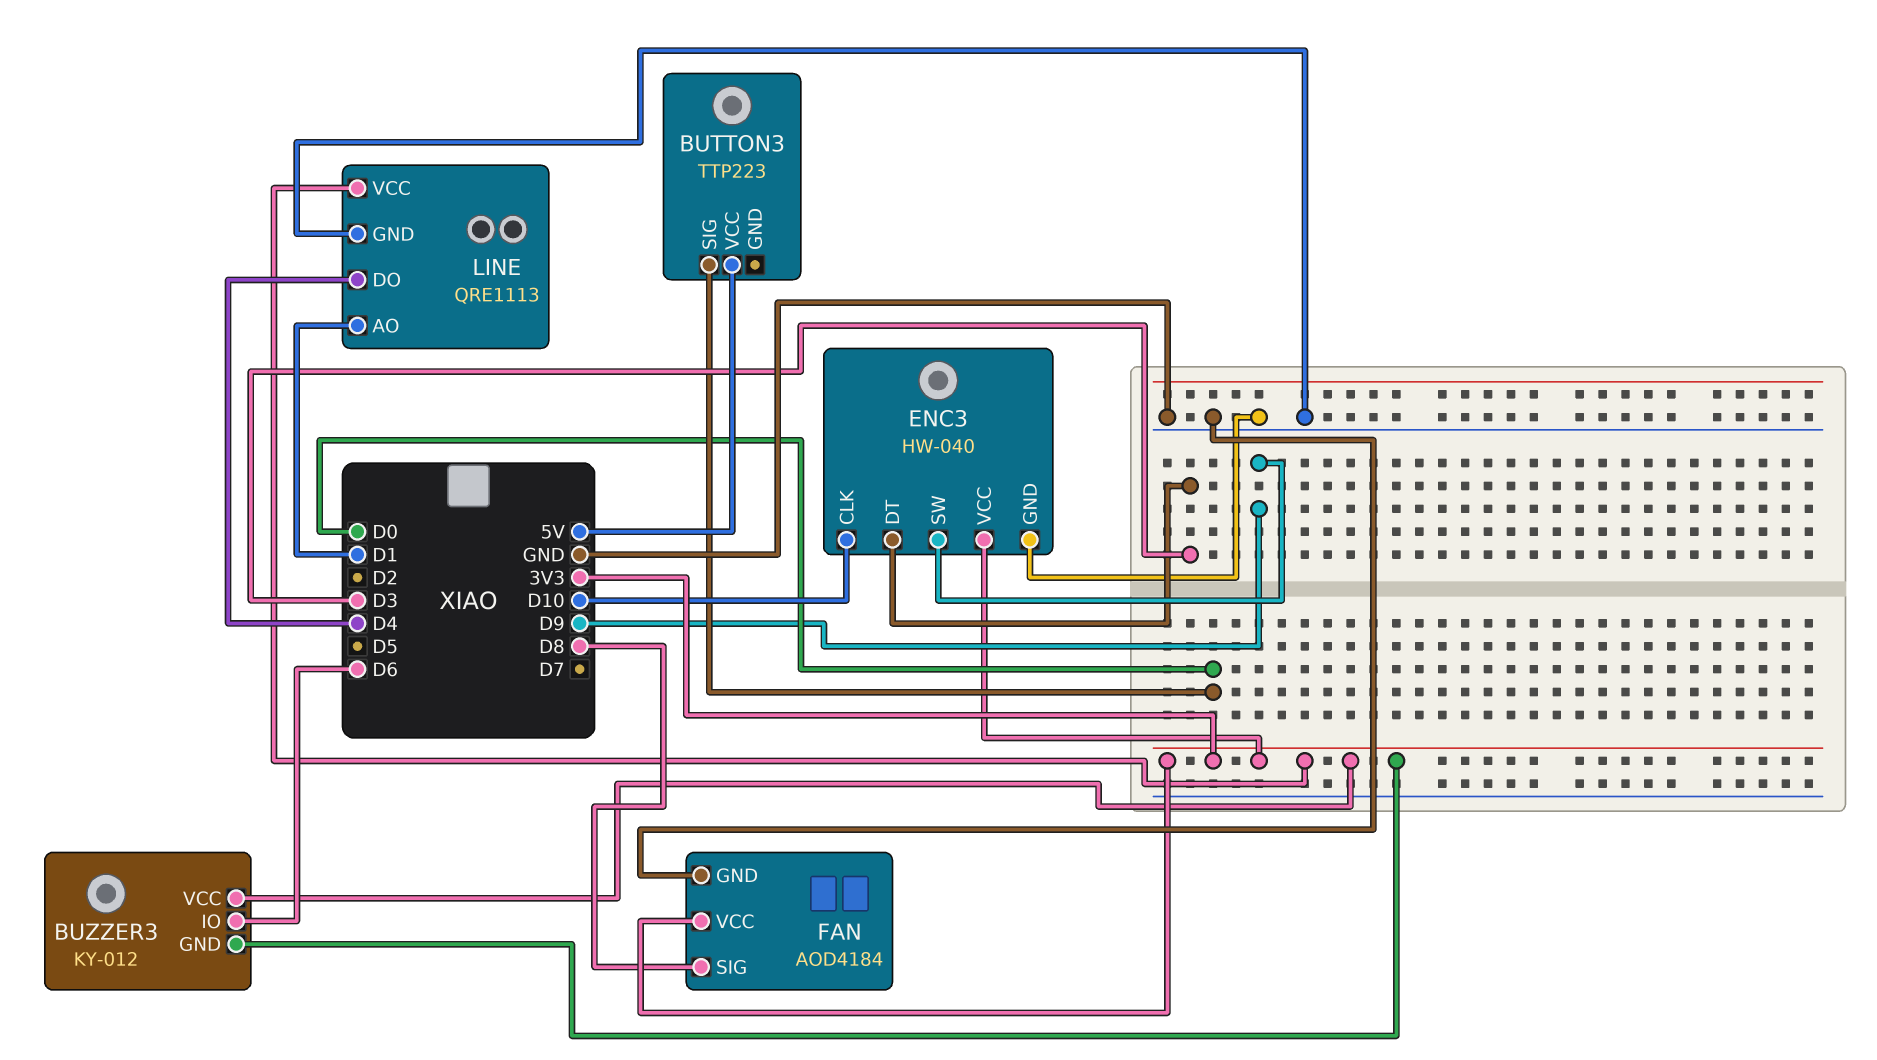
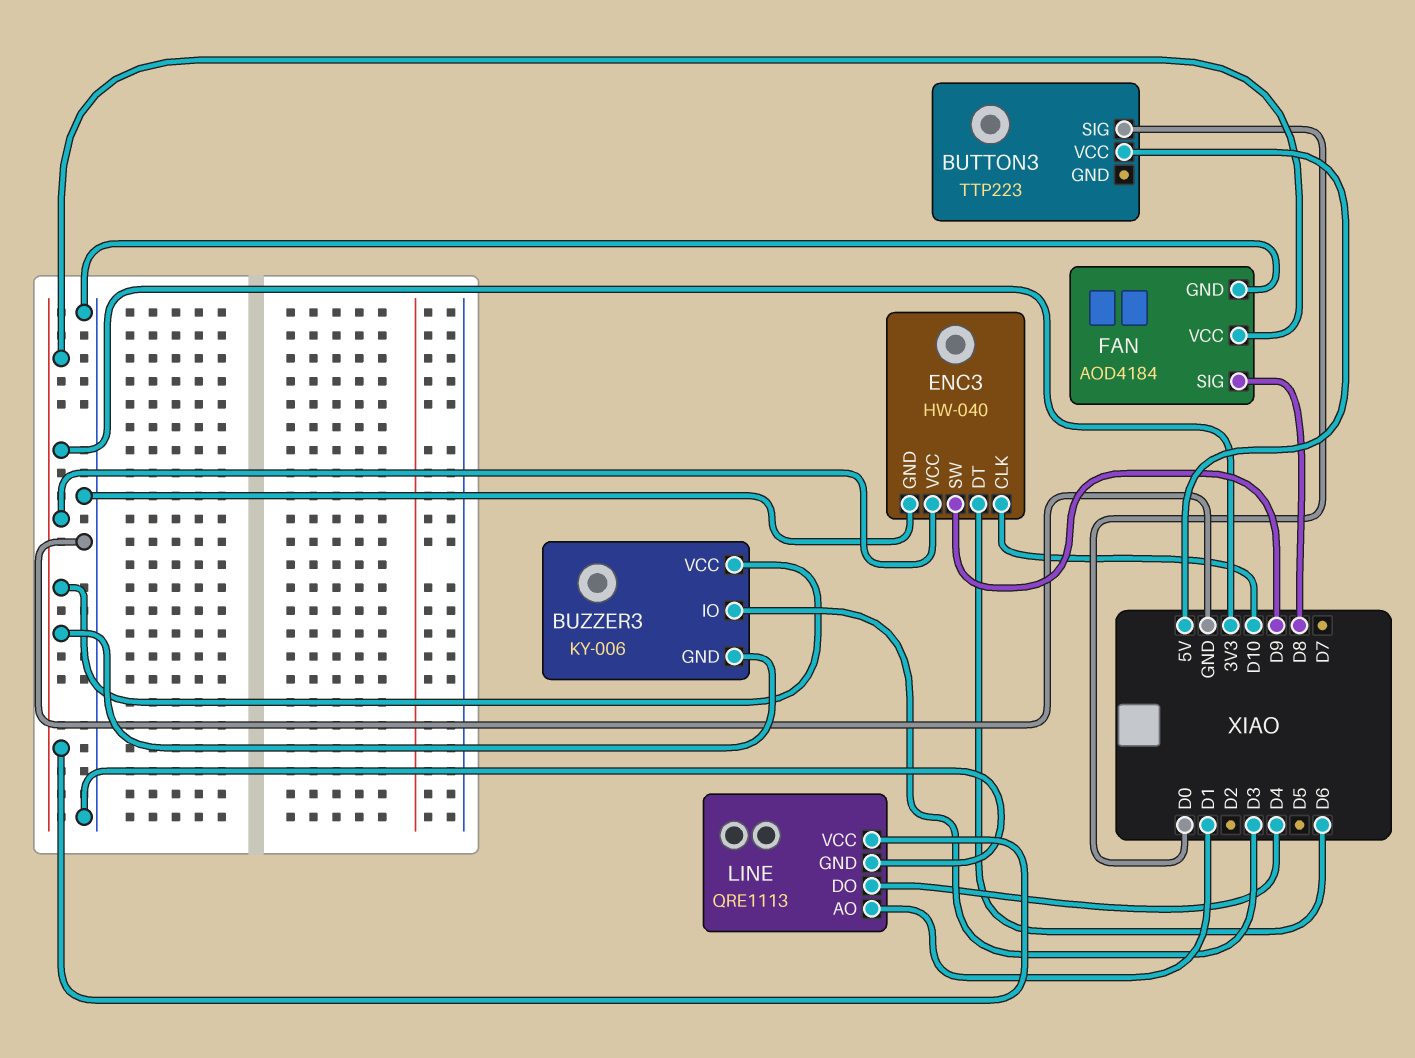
BUZZER3: KY-012 -> KY-006
BUZZER3 pin IO: D6 -> D3
ENC3 pin DT: D3 -> D6

